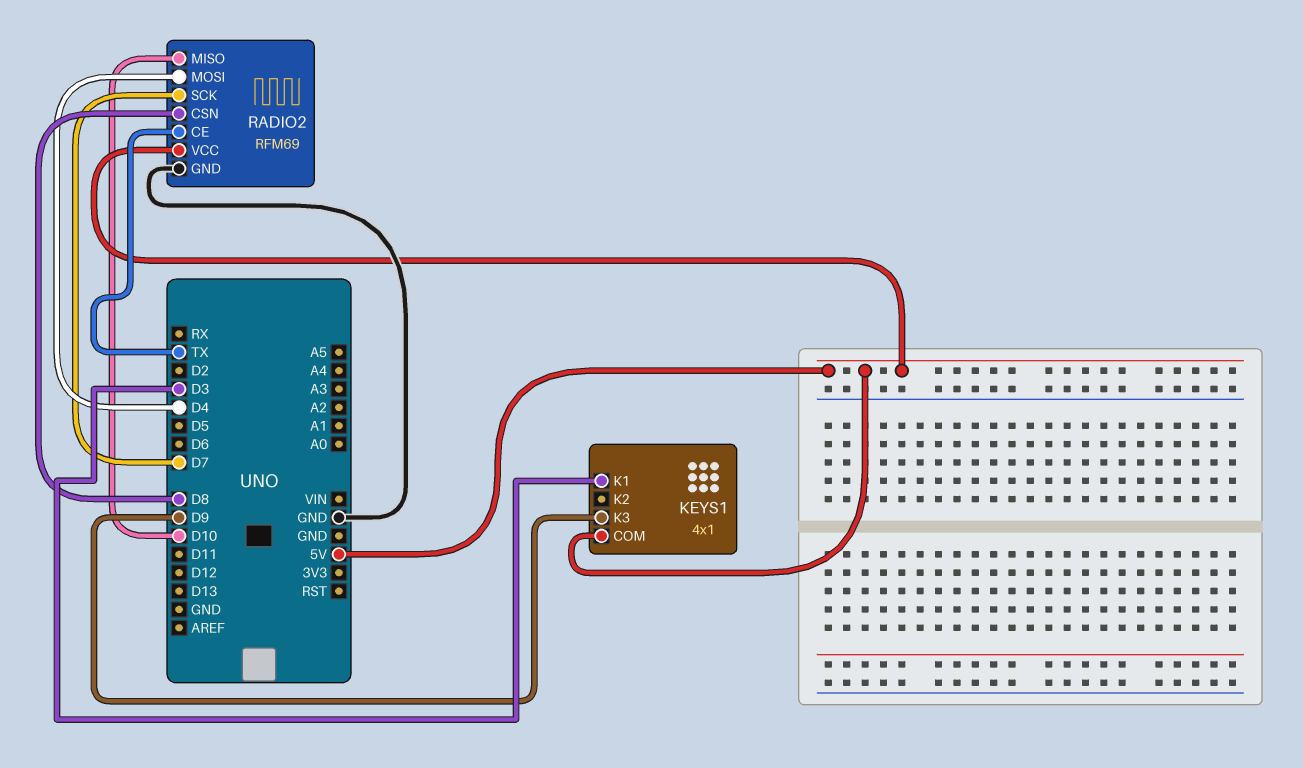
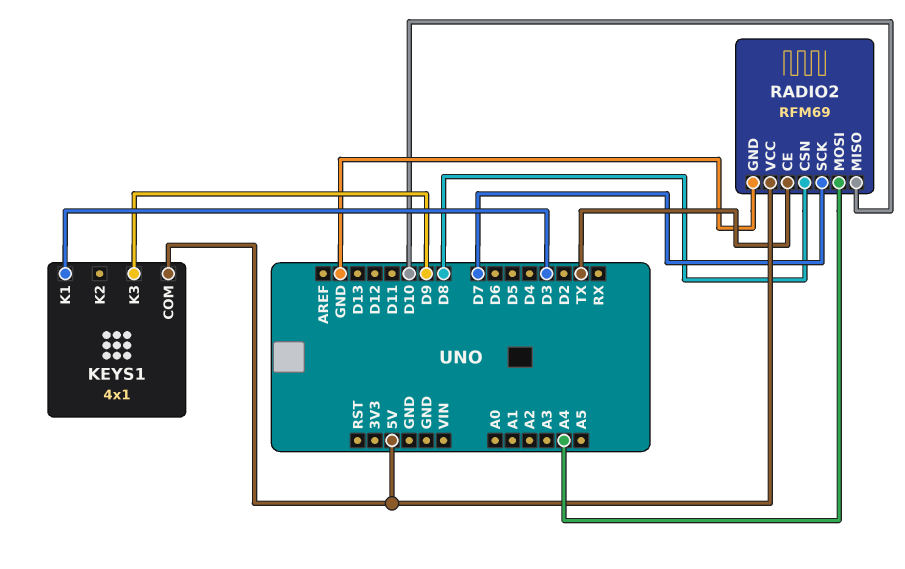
RADIO2 pin MOSI: D4 -> A4

